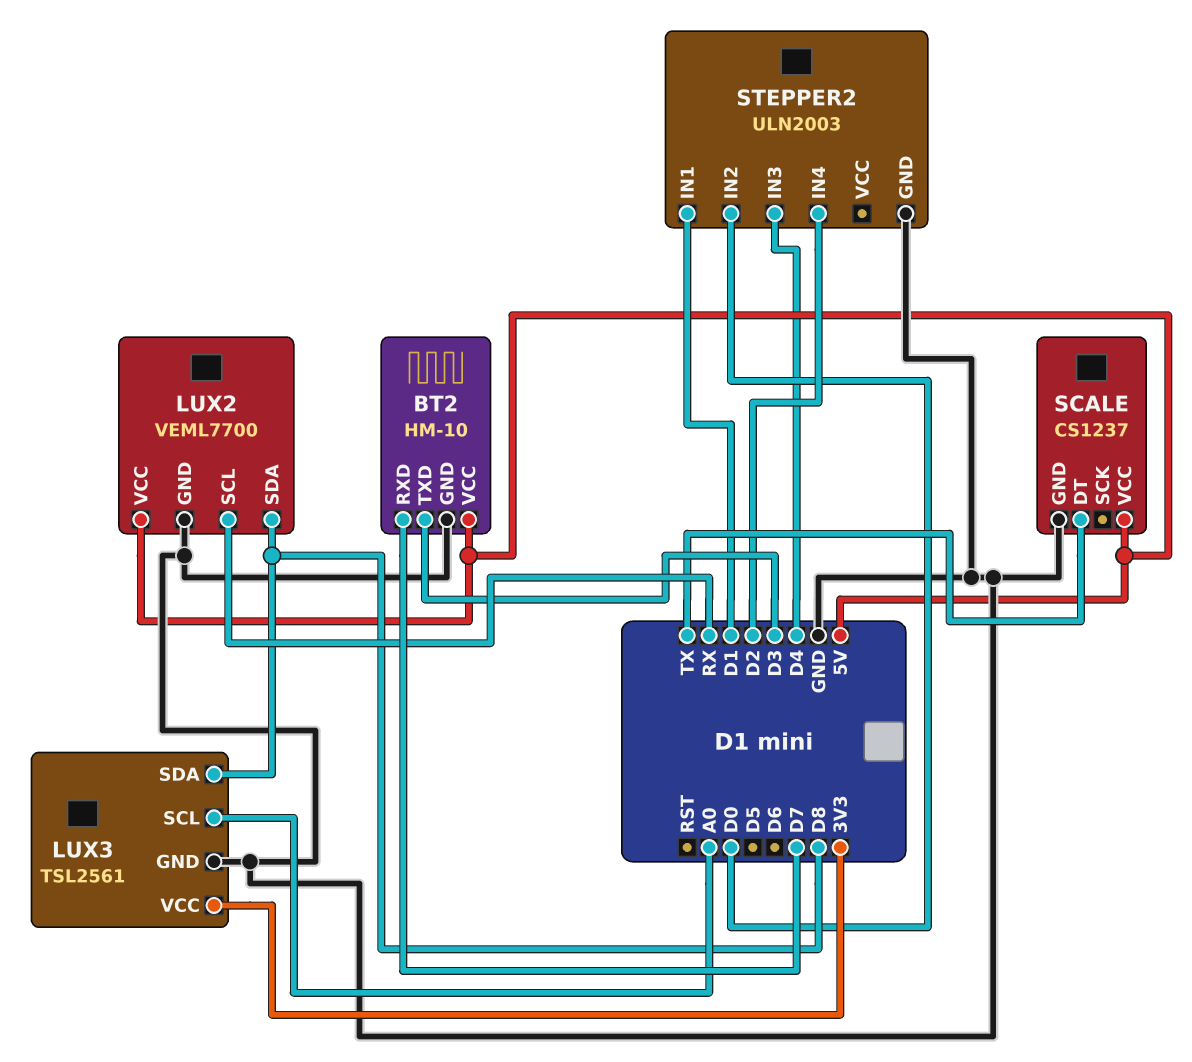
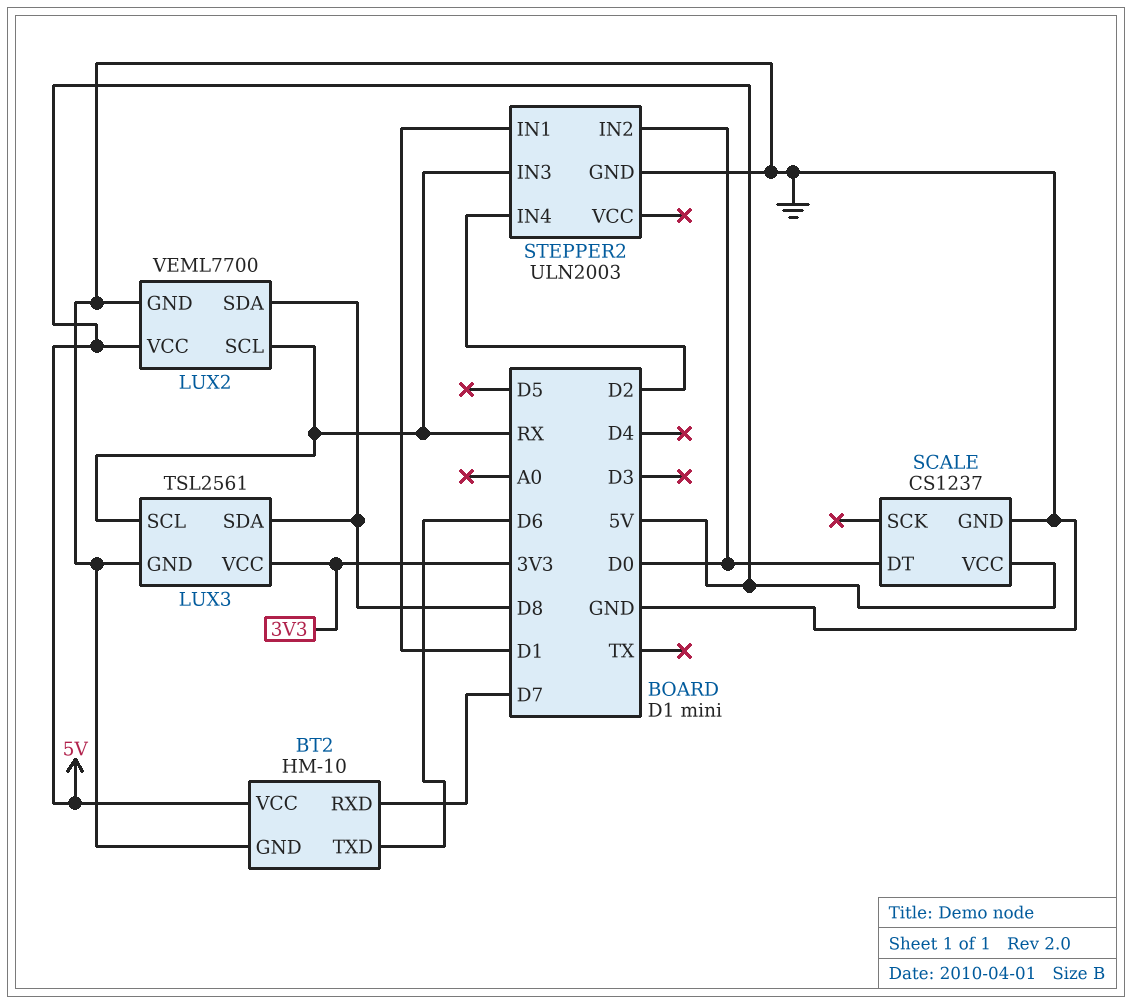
BT2 pin TXD: D3 -> D6
LUX3 pin SCL: A0 -> RX
SCALE pin DT: TX -> D0
STEPPER2 pin IN3: D4 -> RX

